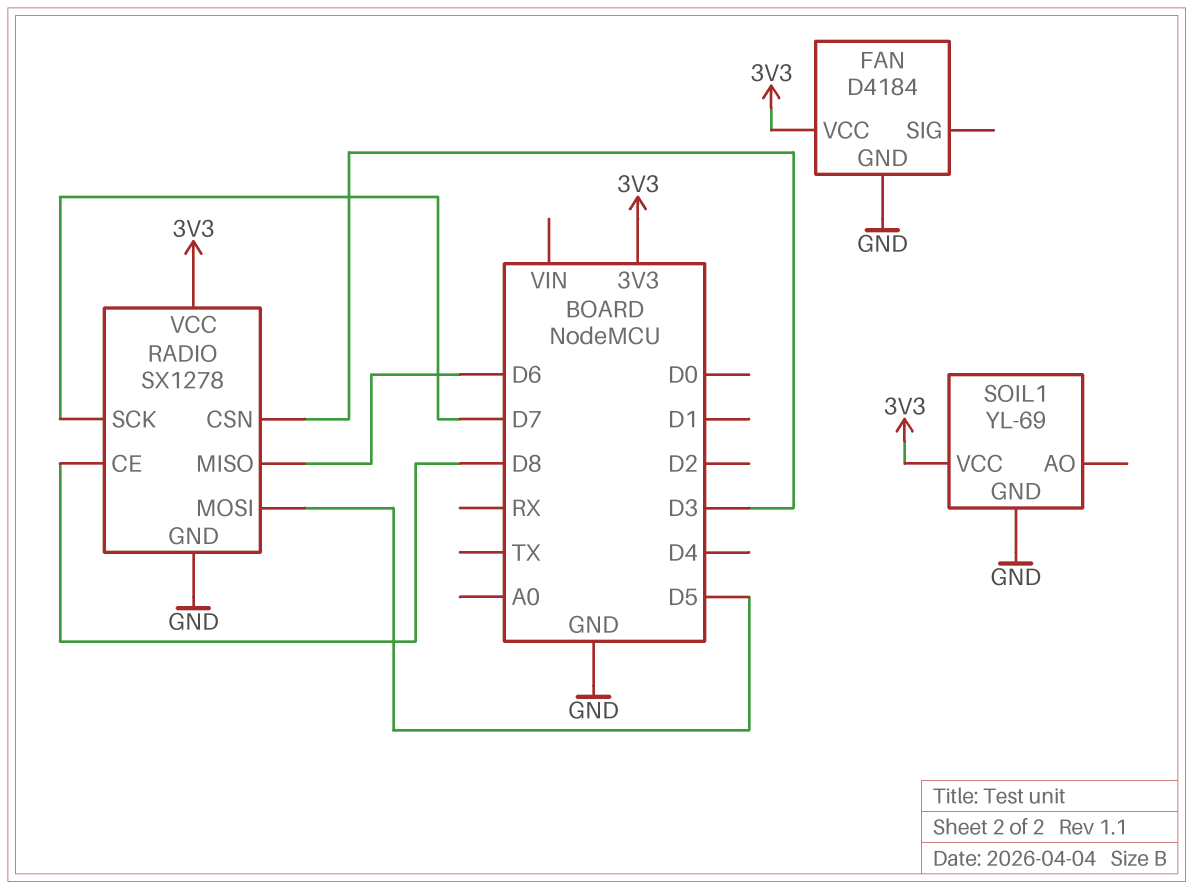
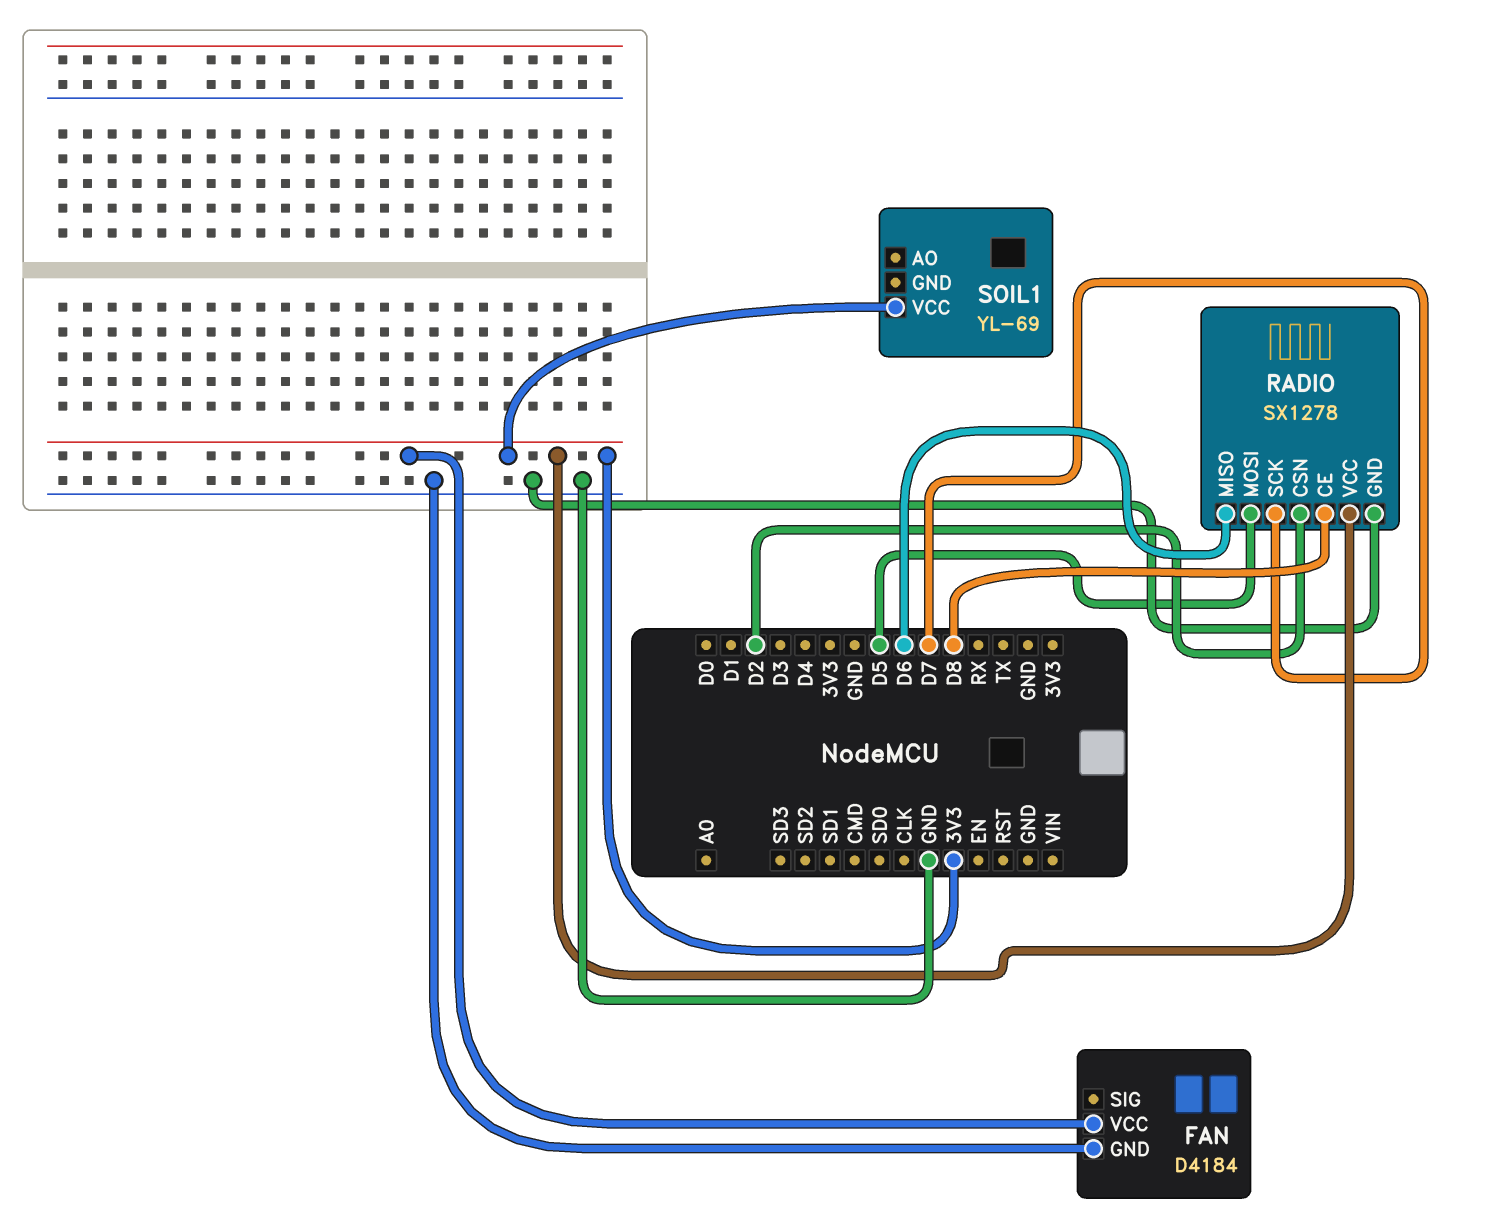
RADIO pin CSN: D3 -> D2
SOIL1 pin GND: GND -> none

